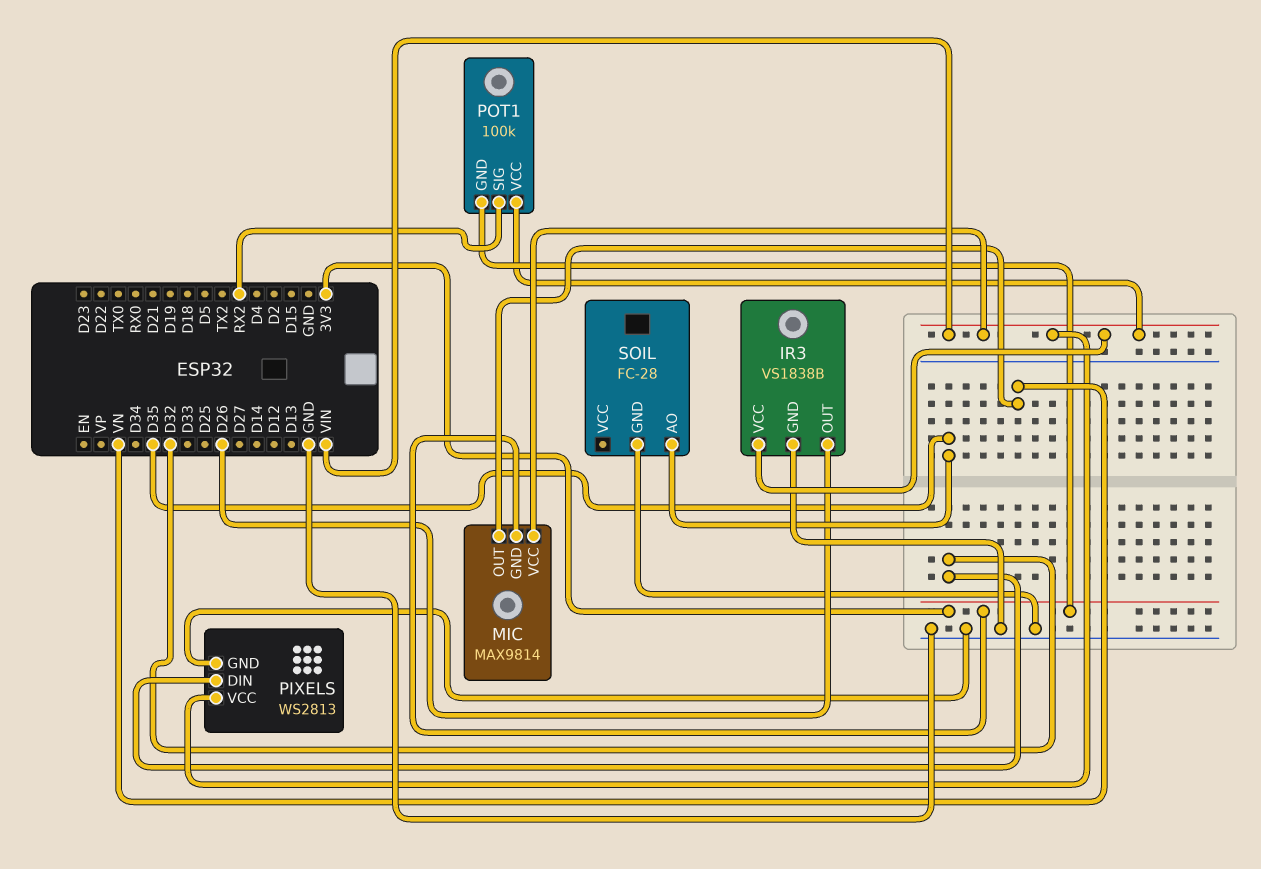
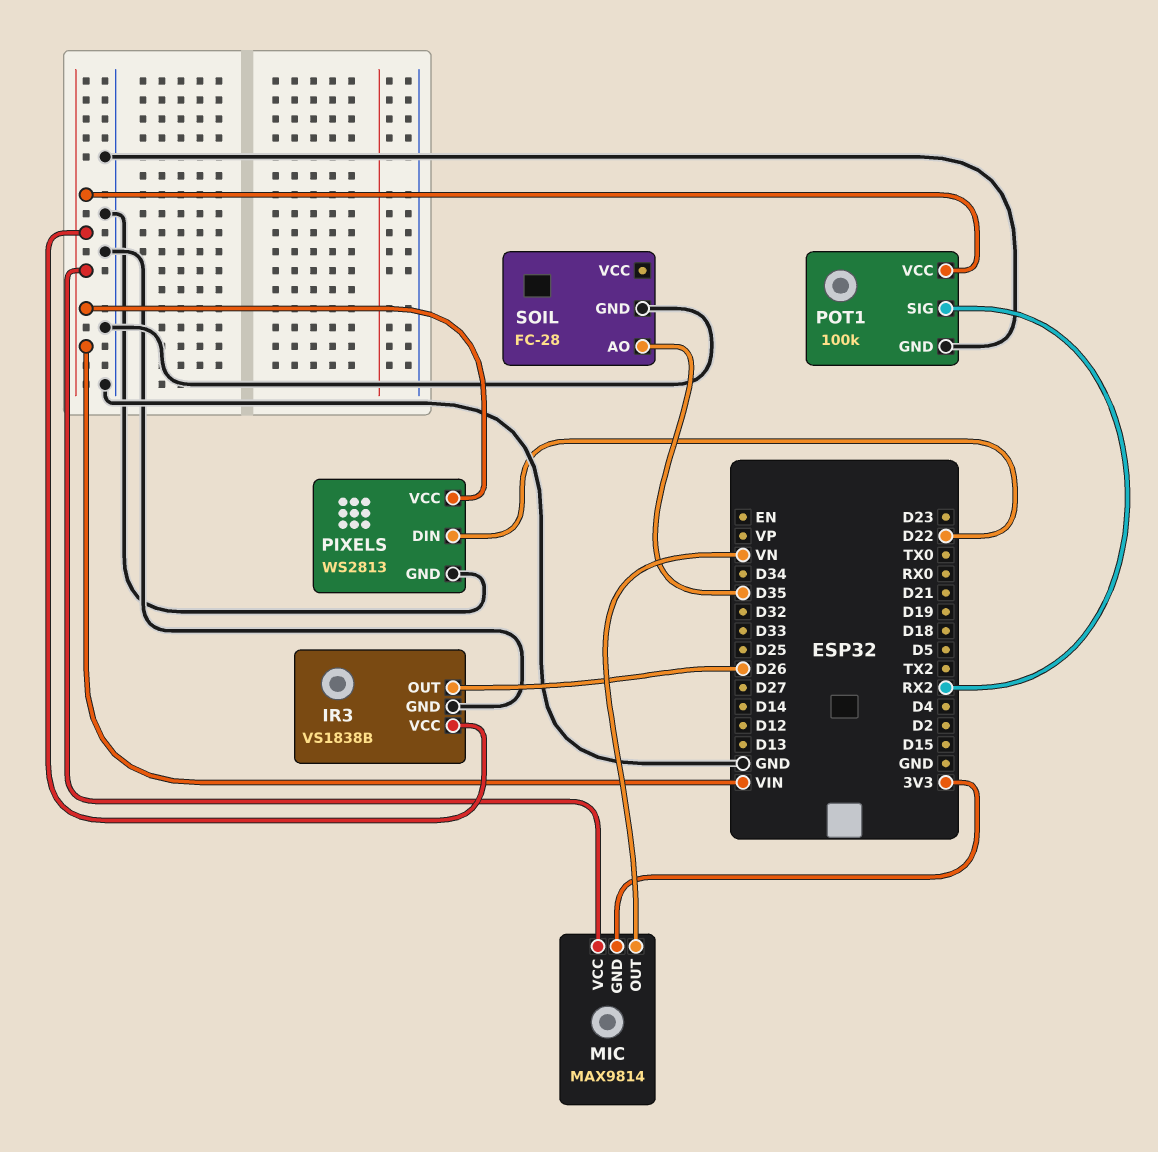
PIXELS pin DIN: D32 -> D22
POT1 pin GND: 3V3 -> GND

